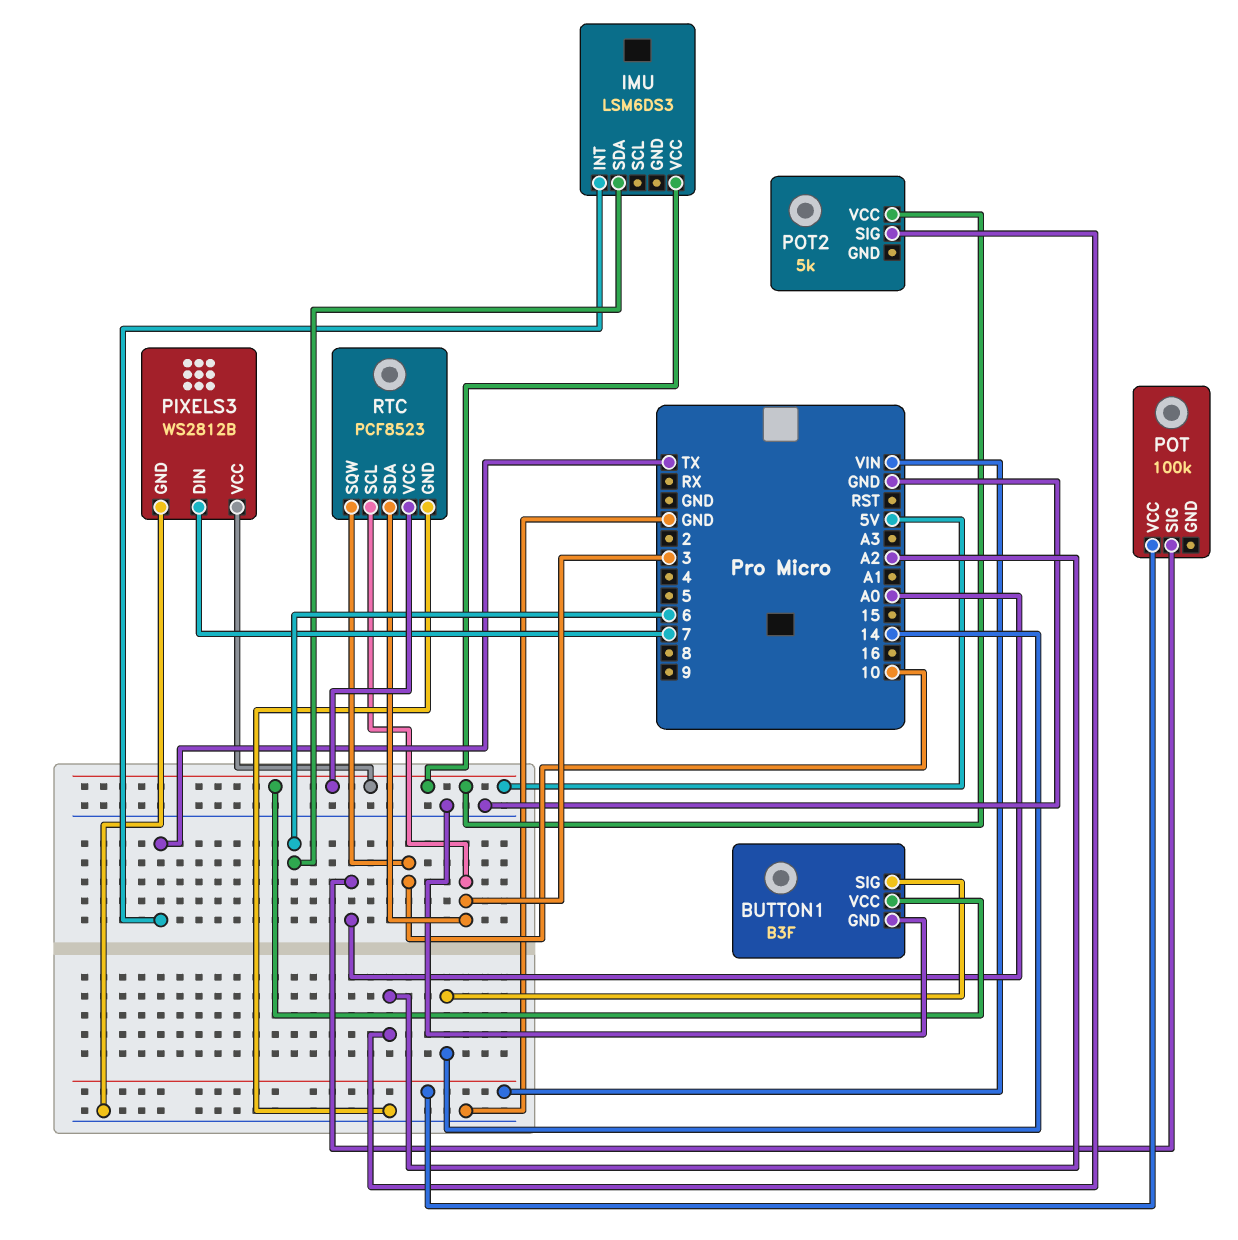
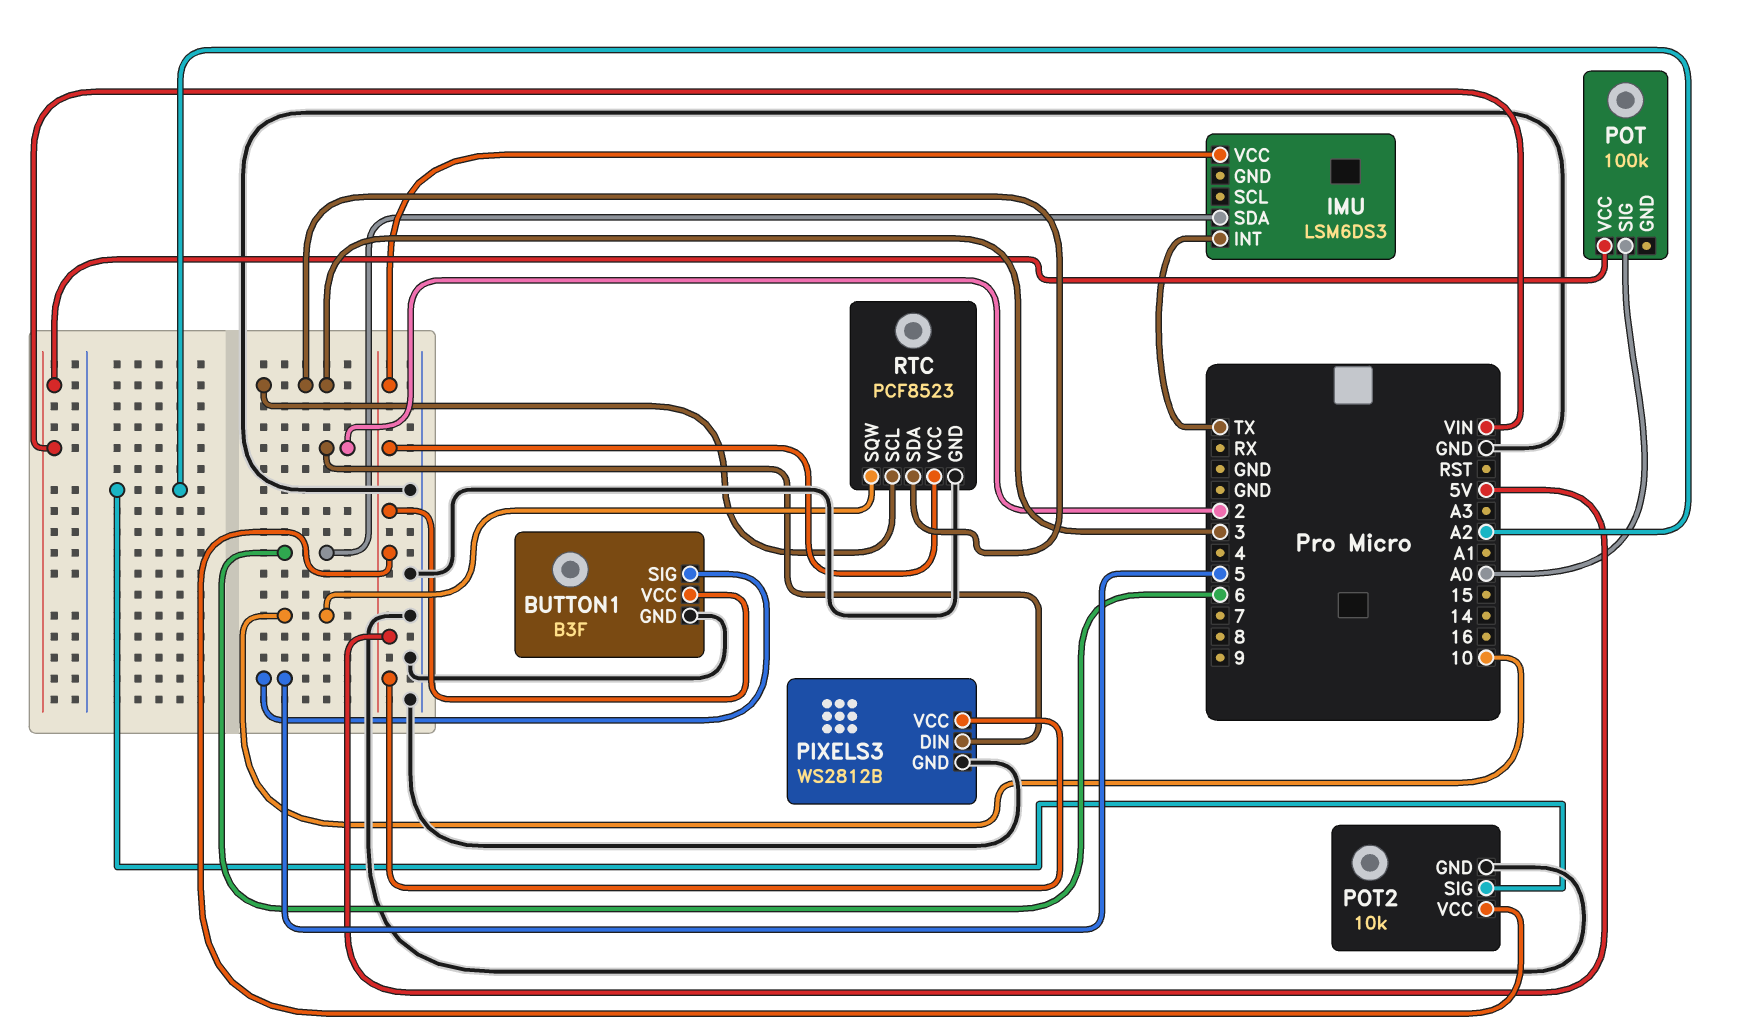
BUTTON1 pin SIG: 14 -> 5
PIXELS3 pin DIN: 7 -> 2
POT2: 5k -> 10k
POT2 pin GND: none -> GND

